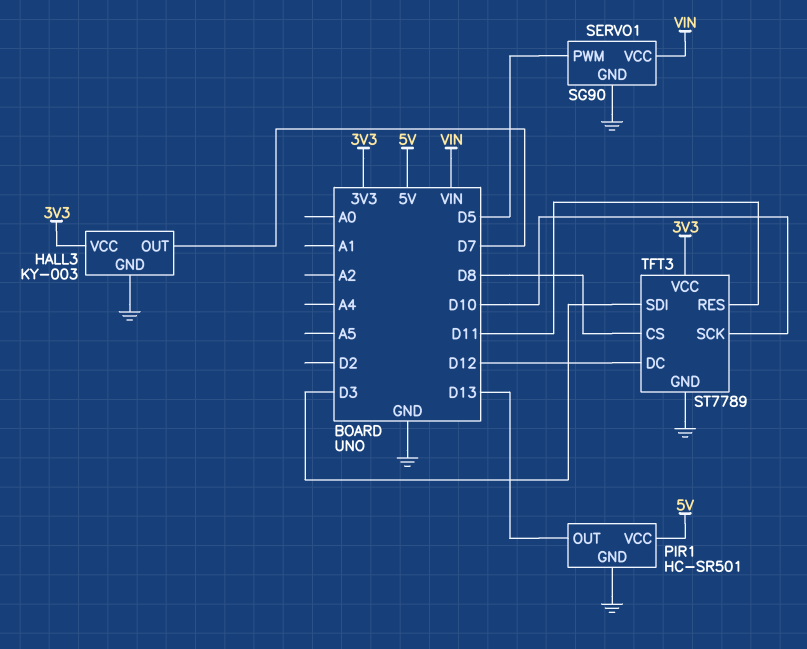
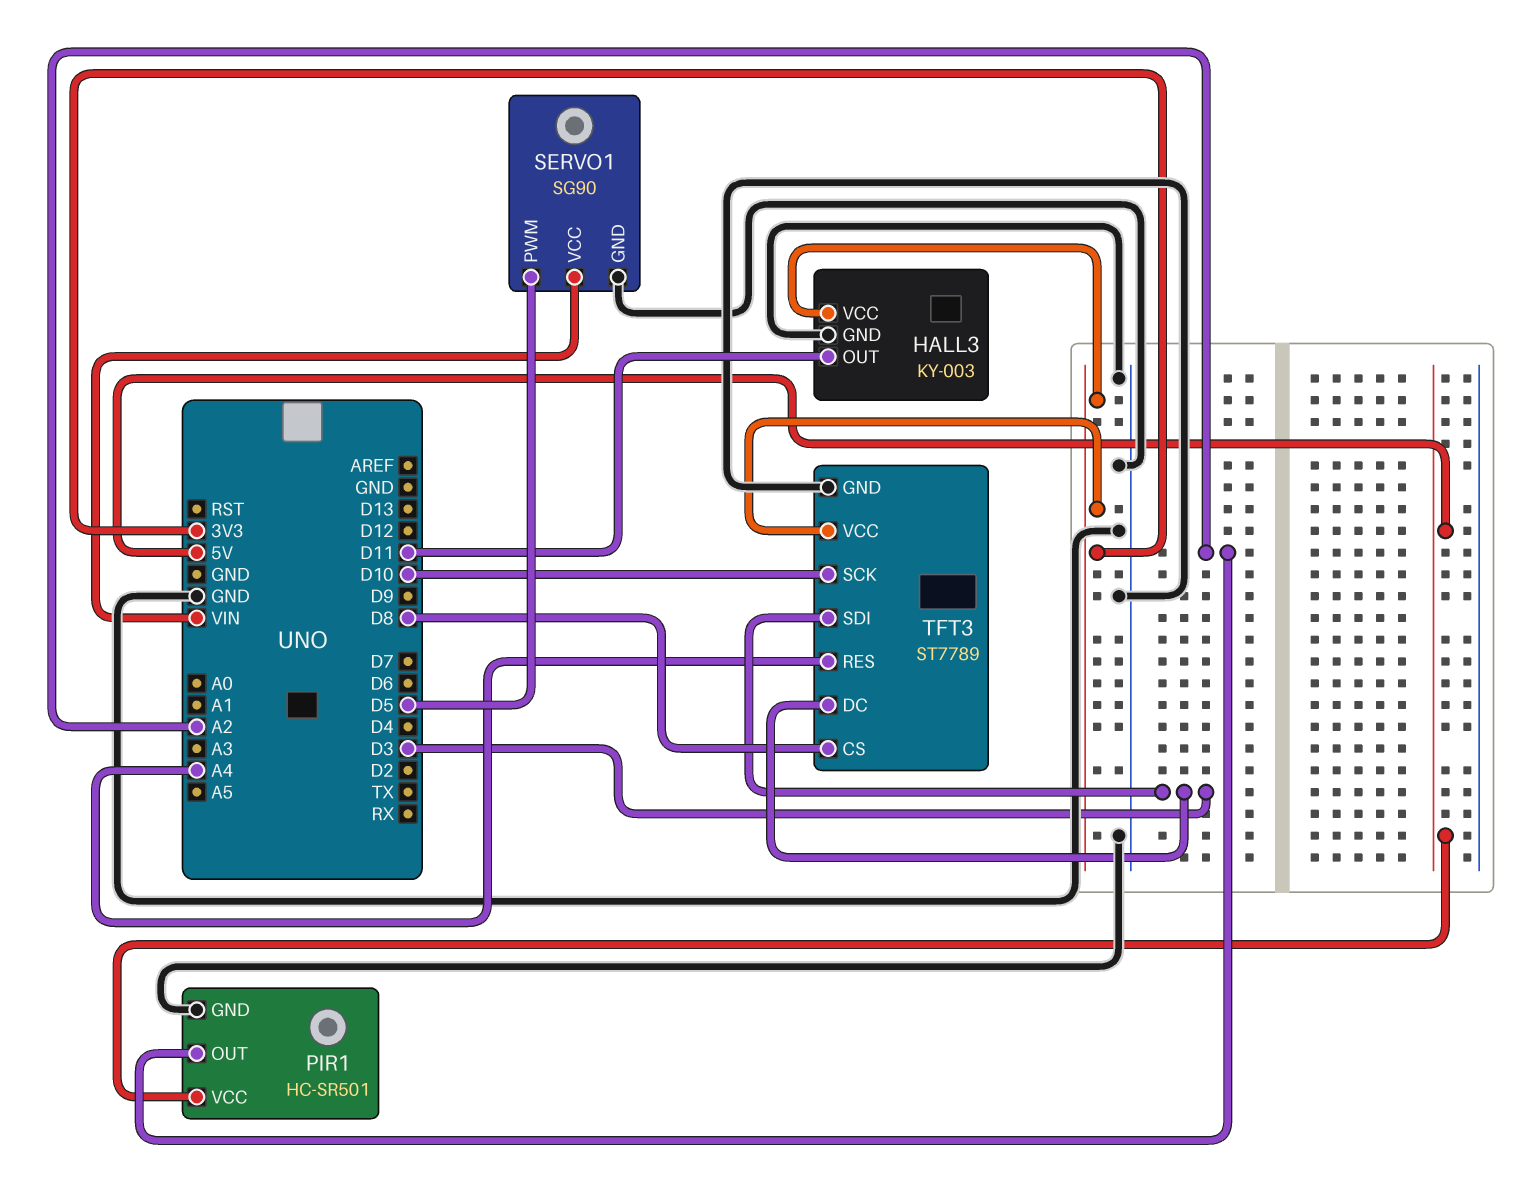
HALL3 pin OUT: D7 -> D11
PIR1 pin OUT: D13 -> A2
TFT3 pin DC: D12 -> D3
TFT3 pin RES: D11 -> A4

